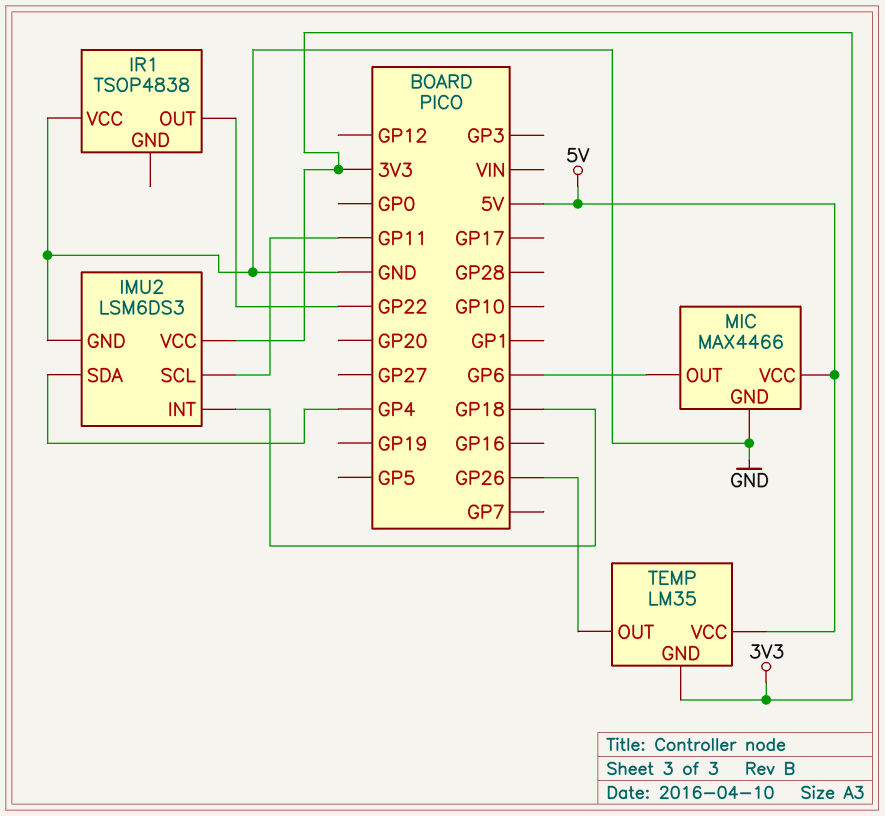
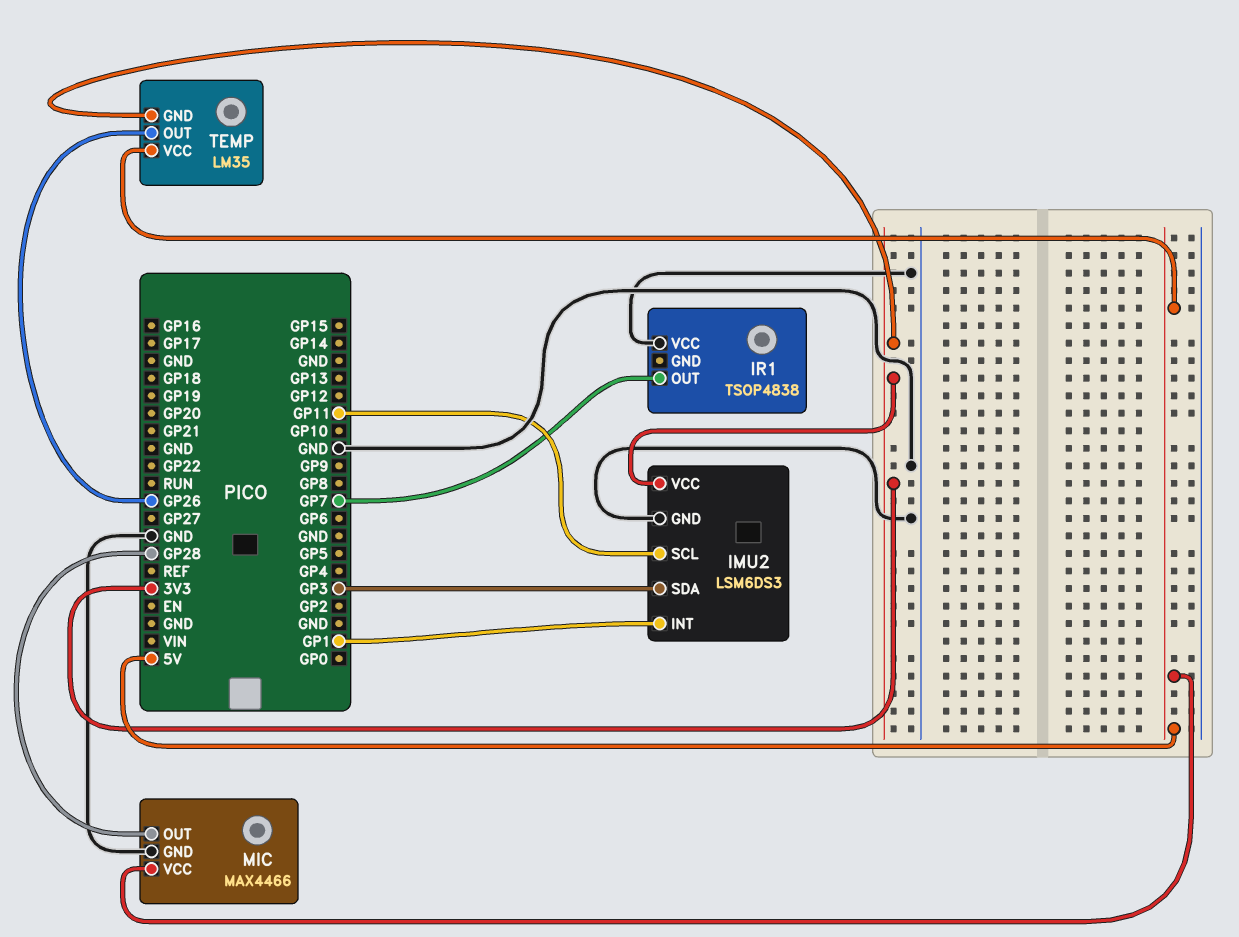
IMU2 pin INT: GP18 -> GP1
IMU2 pin SDA: GP4 -> GP3
IR1 pin OUT: GP22 -> GP7
MIC pin OUT: GP6 -> GP28

